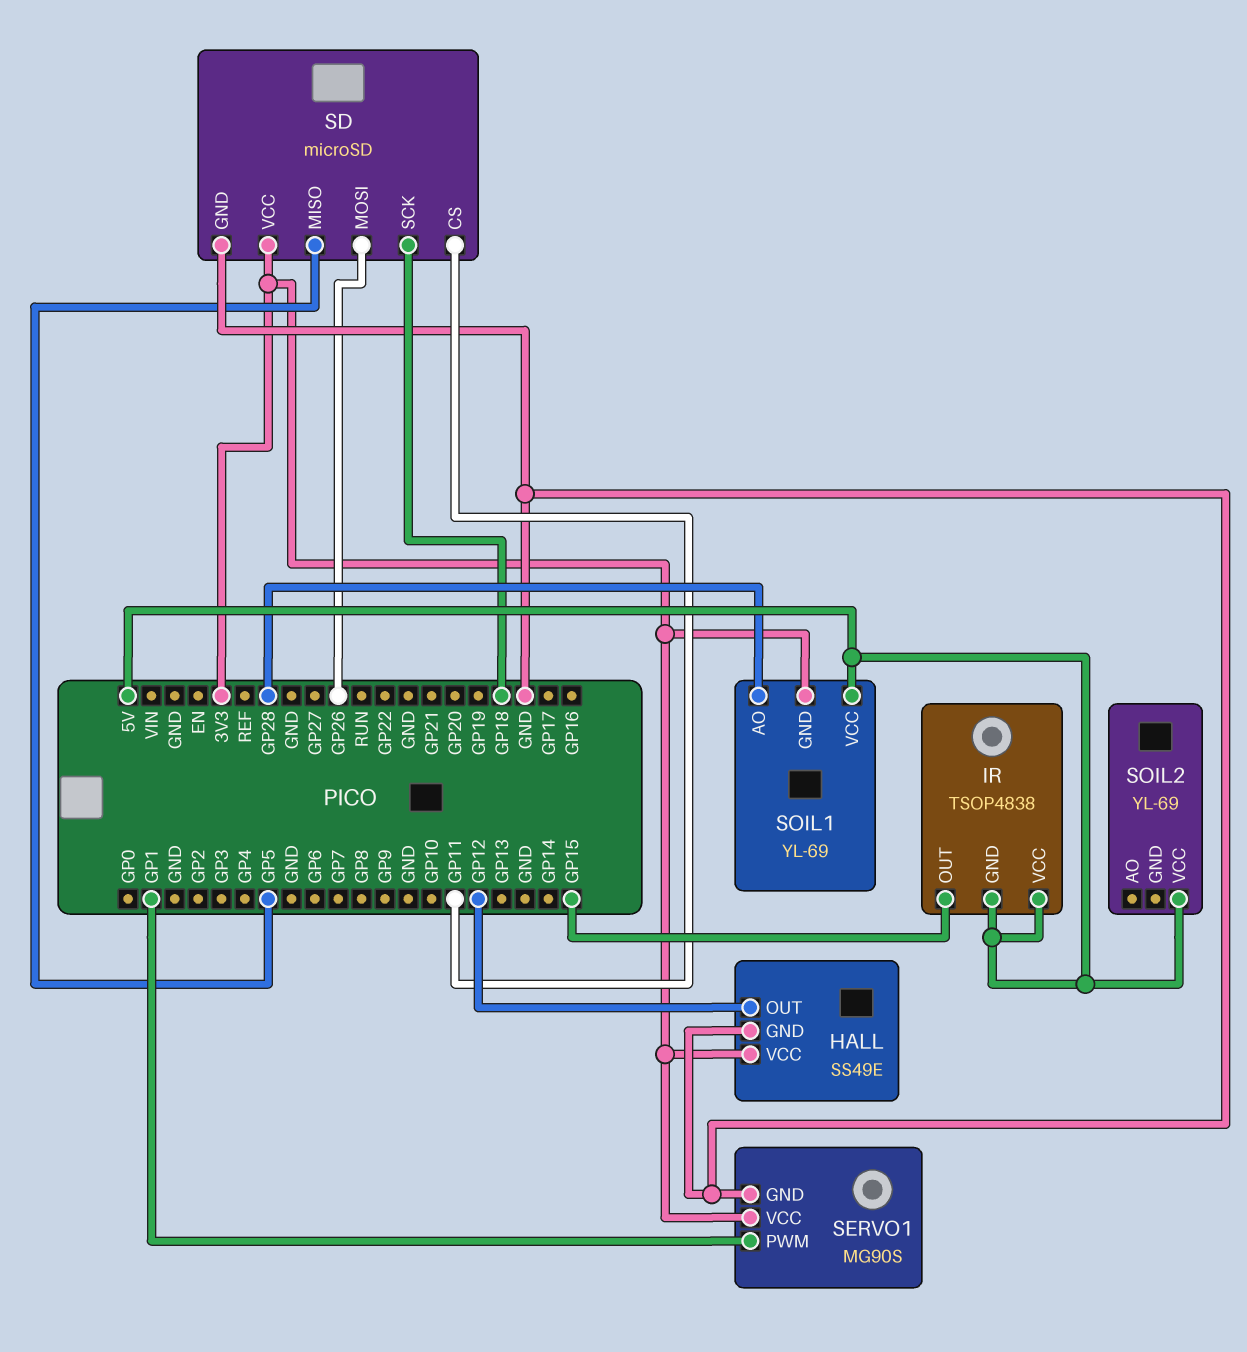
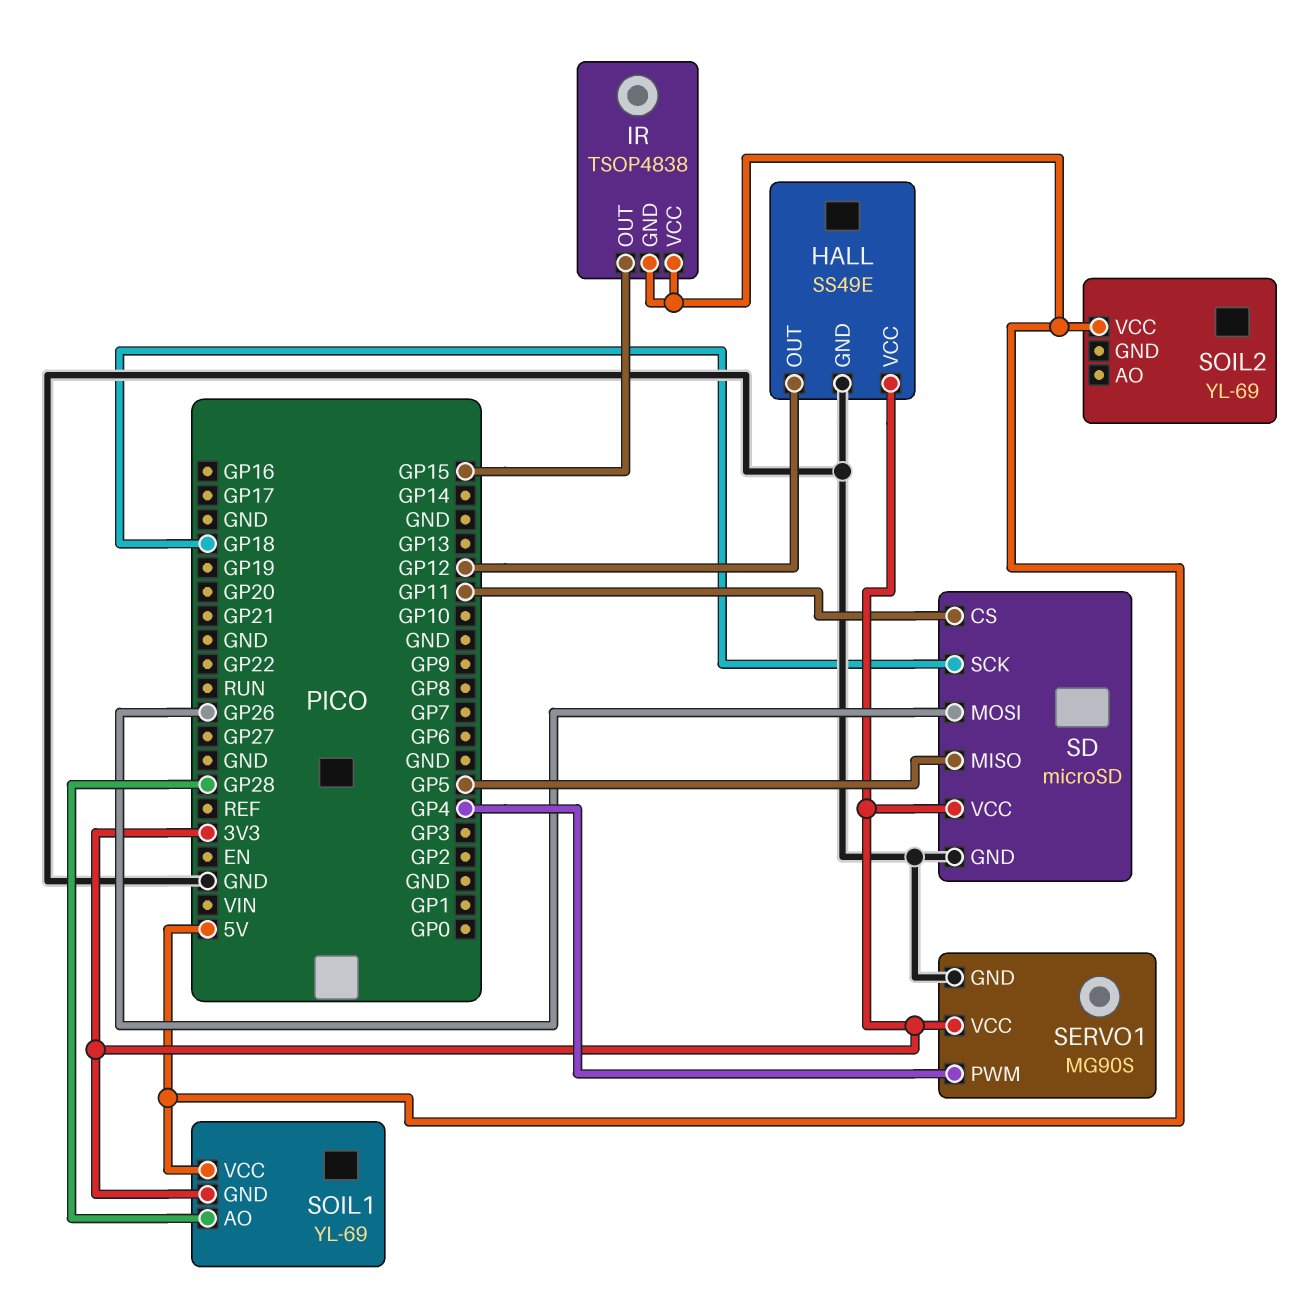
SERVO1 pin PWM: GP1 -> GP4

